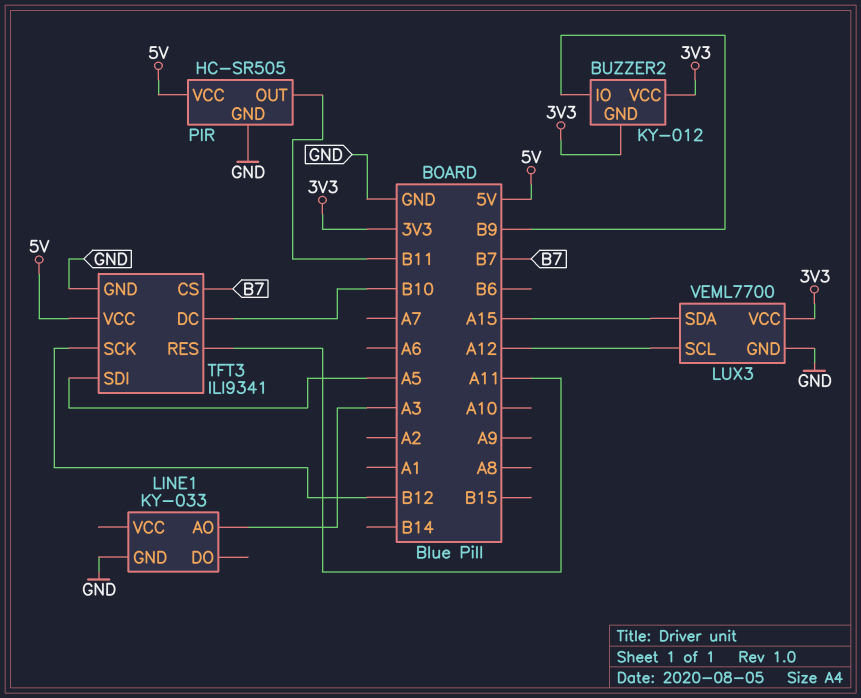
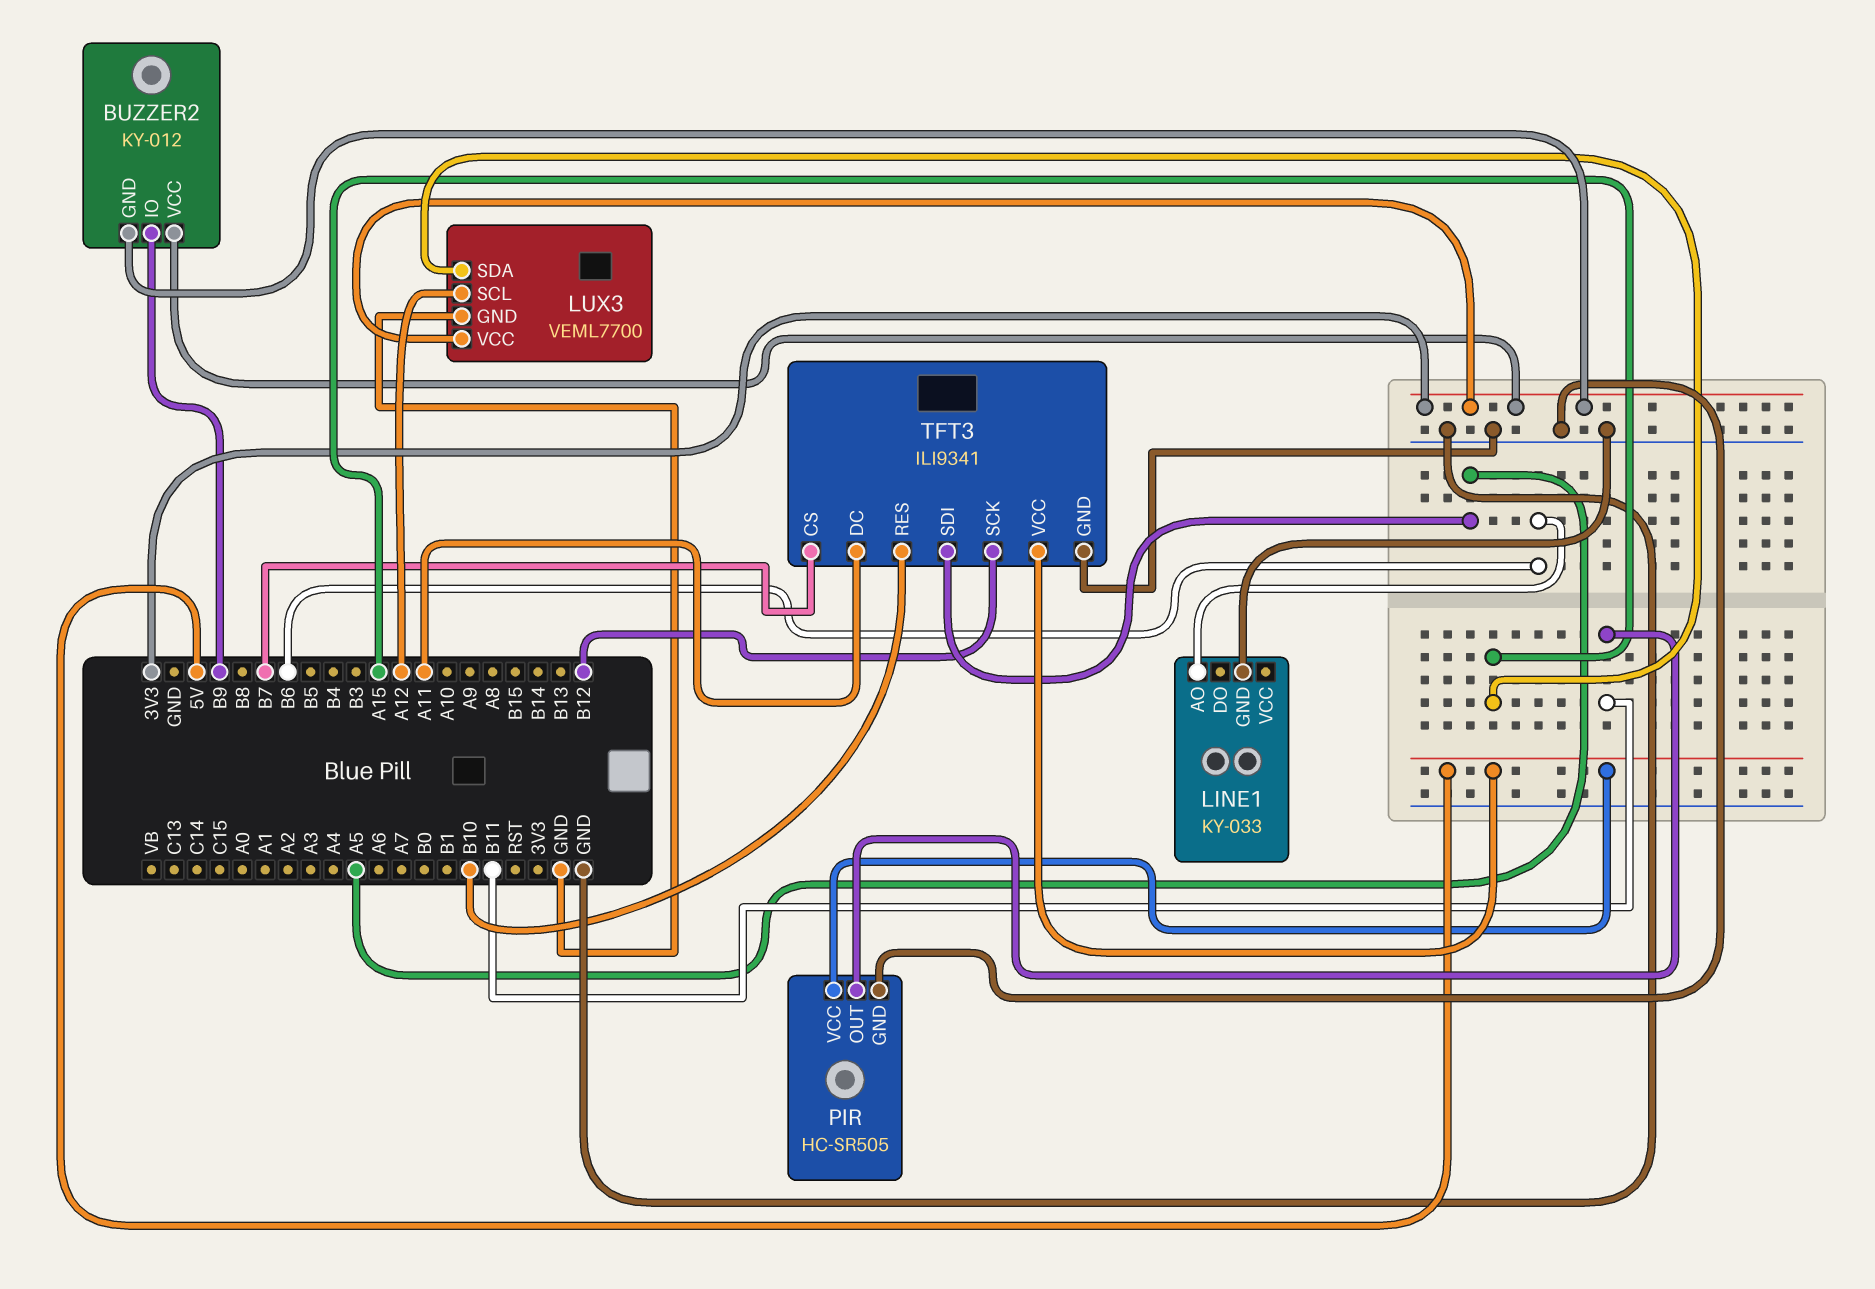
LINE1 pin AO: A3 -> B6
TFT3 pin DC: B10 -> A11
TFT3 pin RES: A11 -> B10

